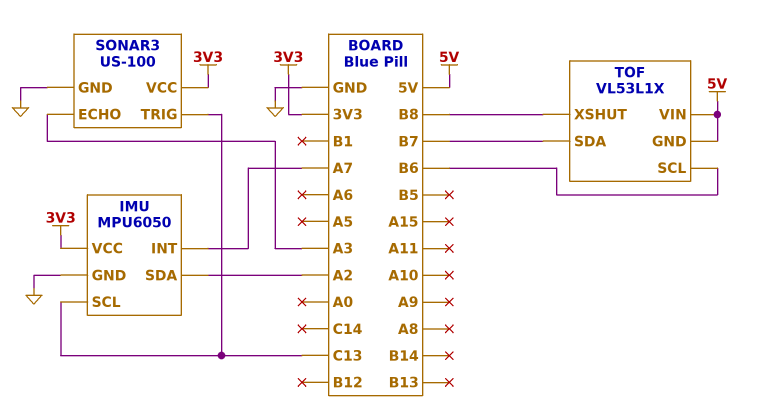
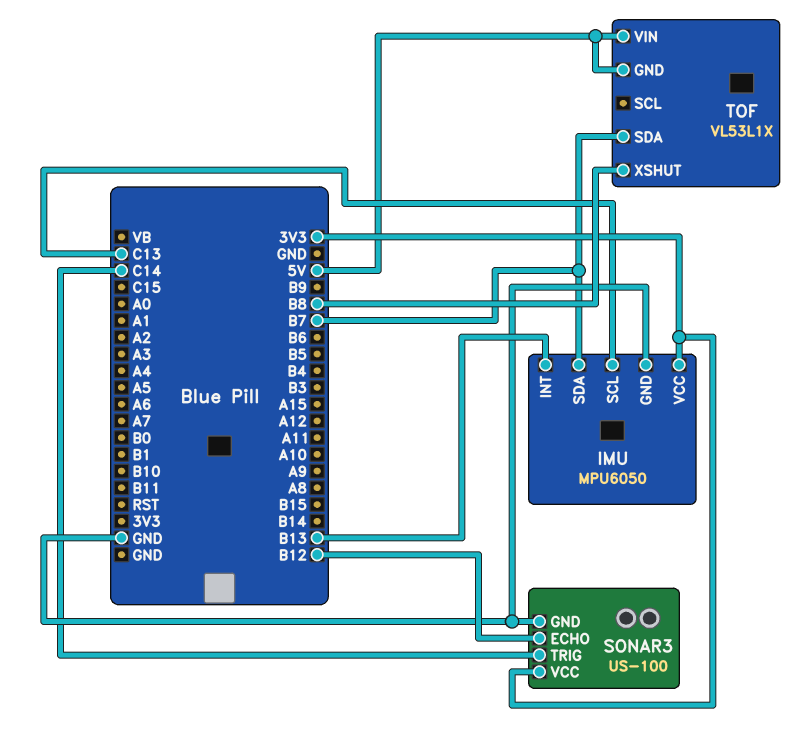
IMU pin INT: A7 -> B13
IMU pin SDA: A2 -> B7
SONAR3 pin ECHO: A3 -> B12
SONAR3 pin TRIG: C13 -> C14
TOF pin SCL: B6 -> none

